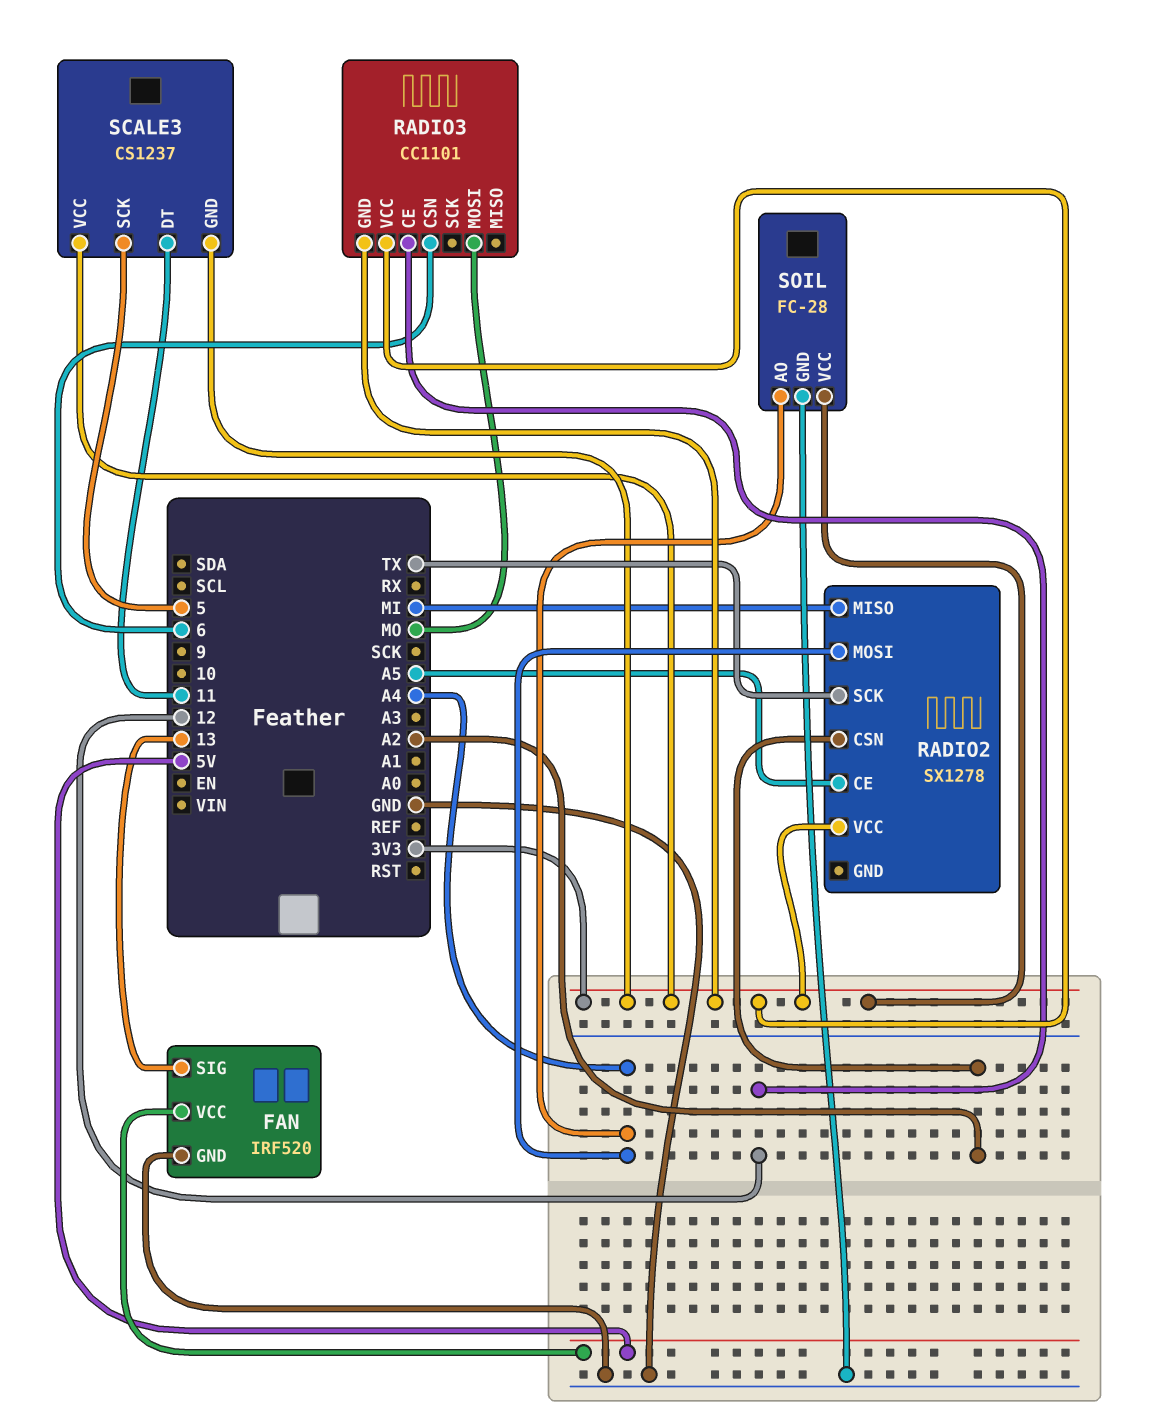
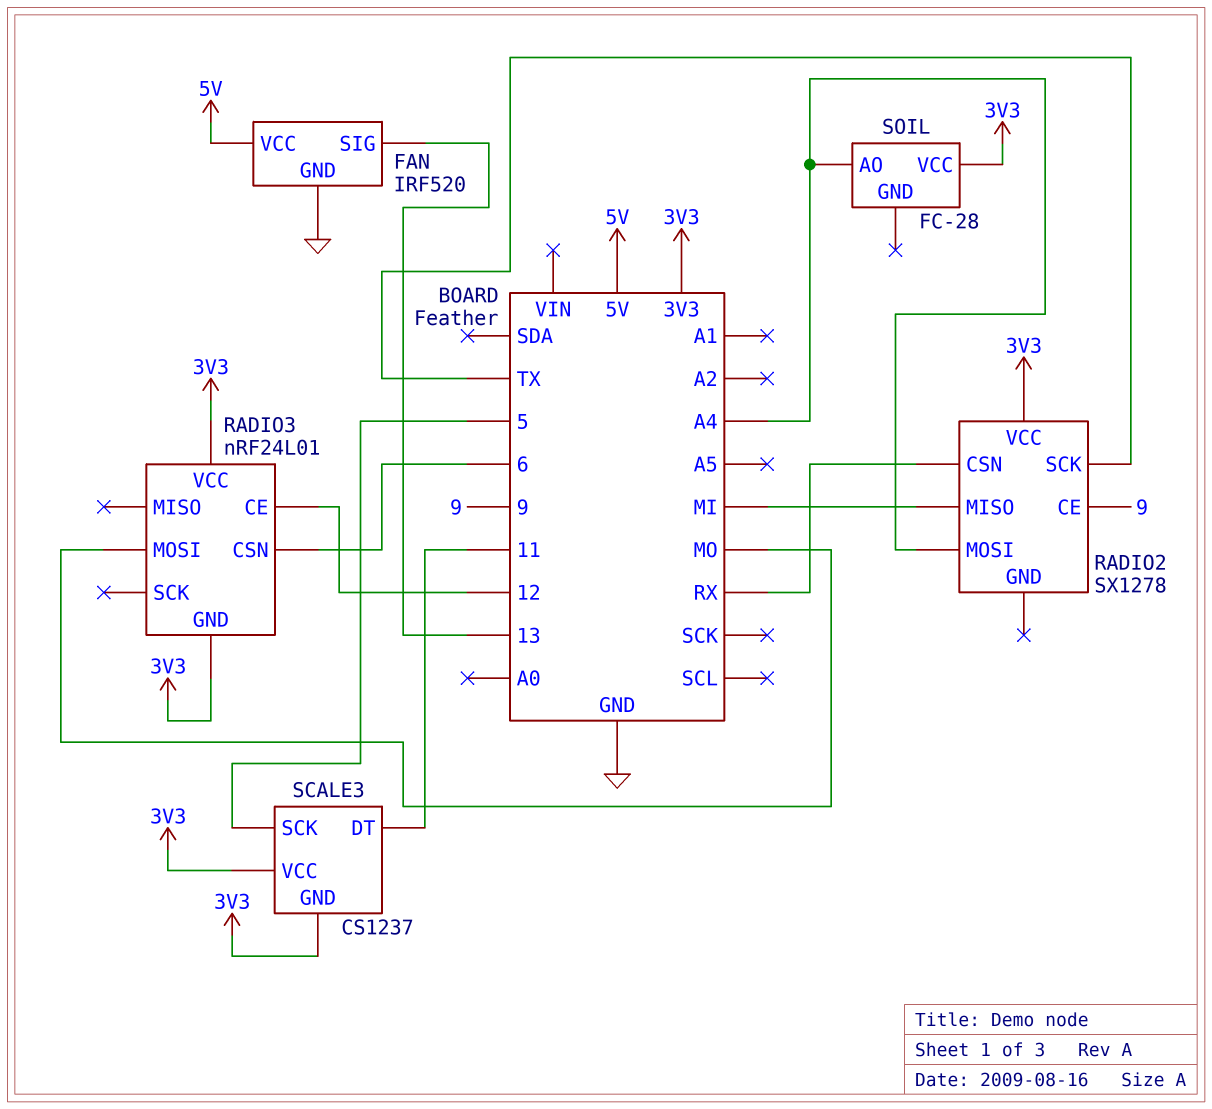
RADIO2 pin CE: A5 -> 9
RADIO2 pin CSN: A2 -> RX
RADIO3: CC1101 -> nRF24L01
SOIL pin GND: GND -> none

